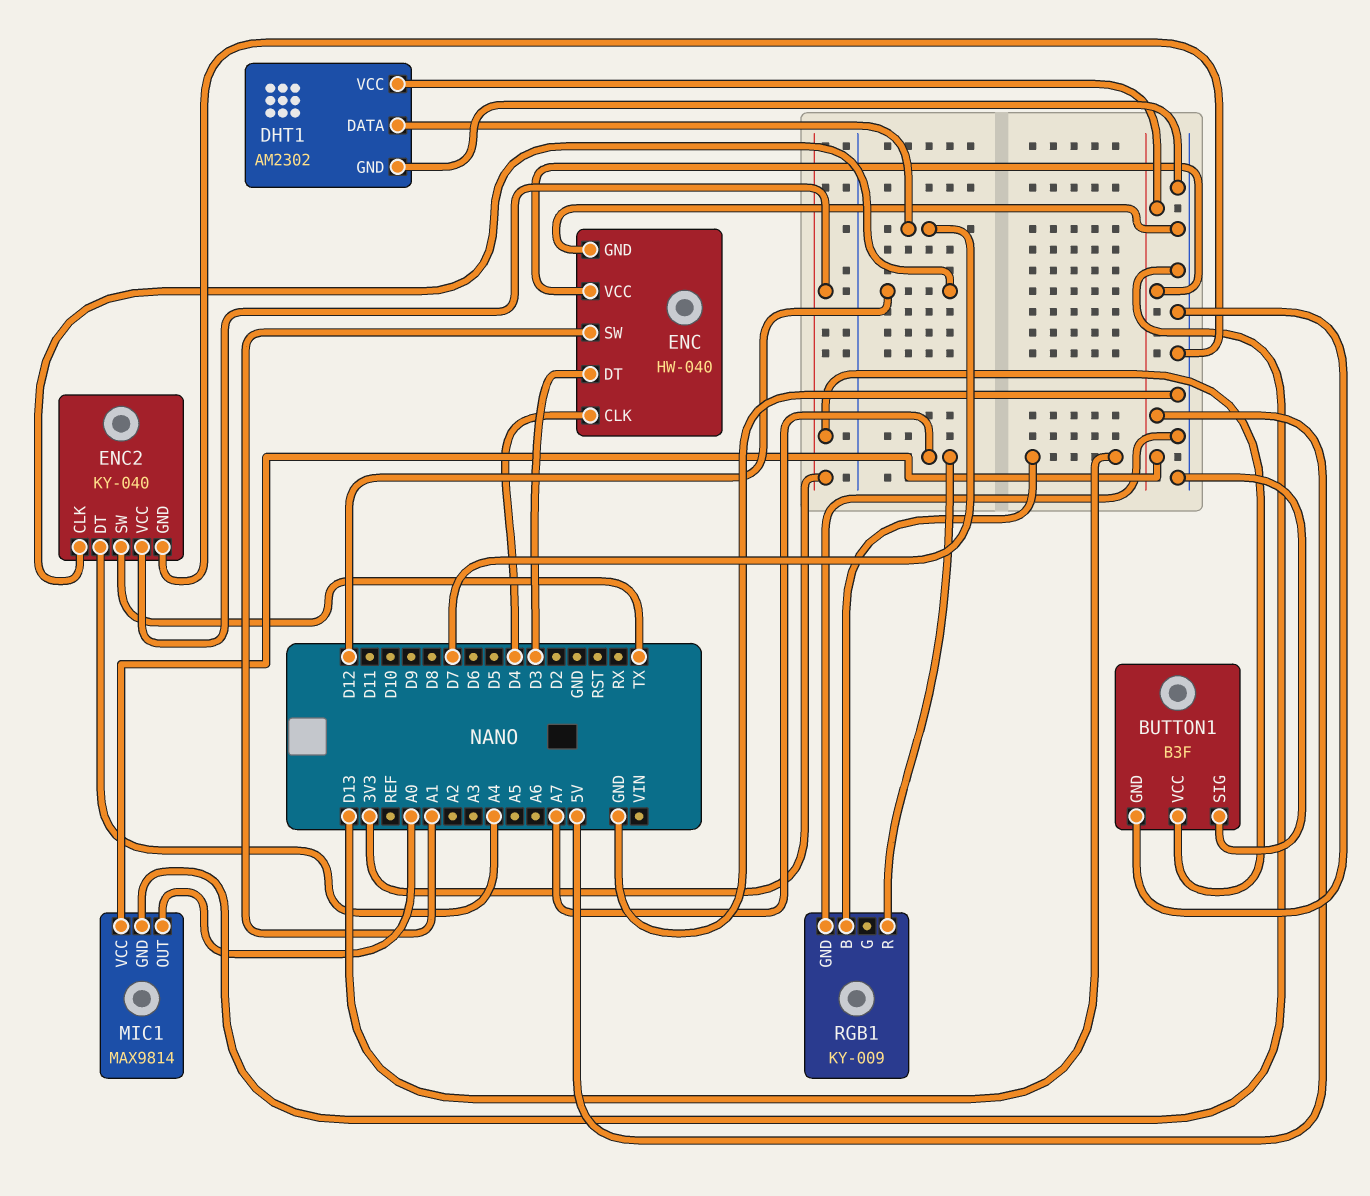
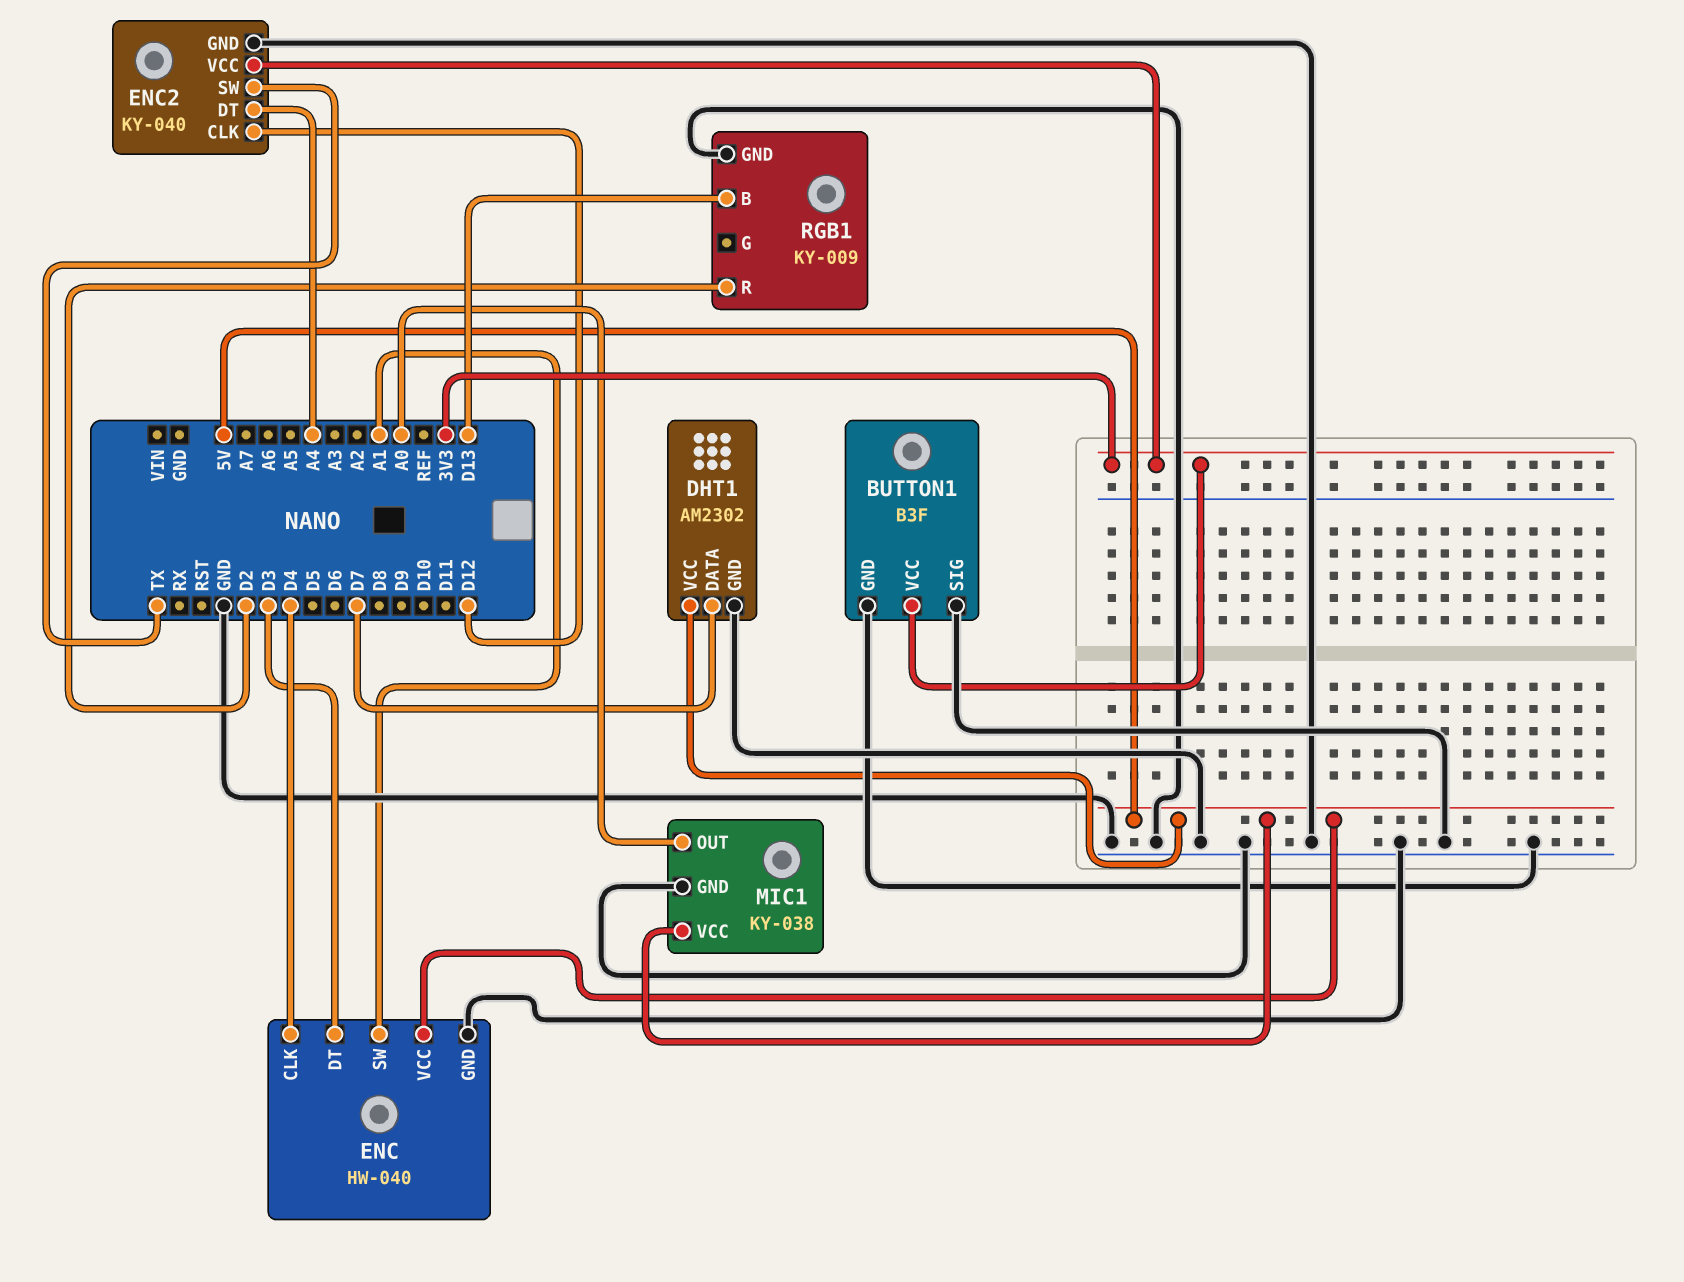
MIC1: MAX9814 -> KY-038
RGB1 pin R: A7 -> D2

